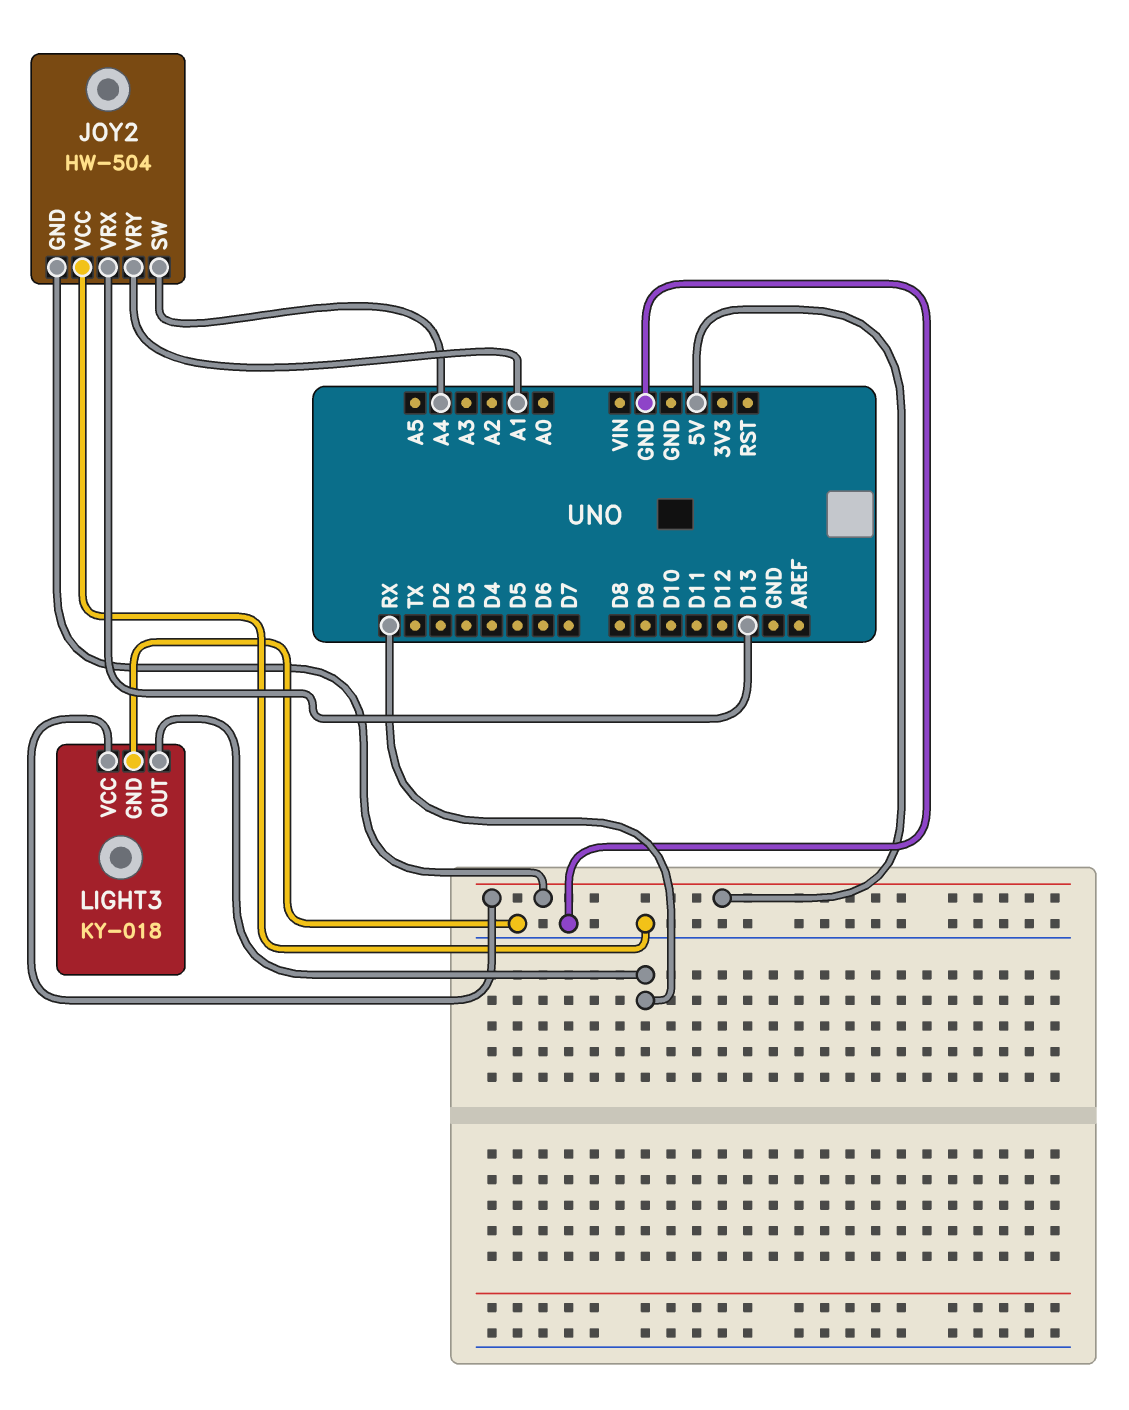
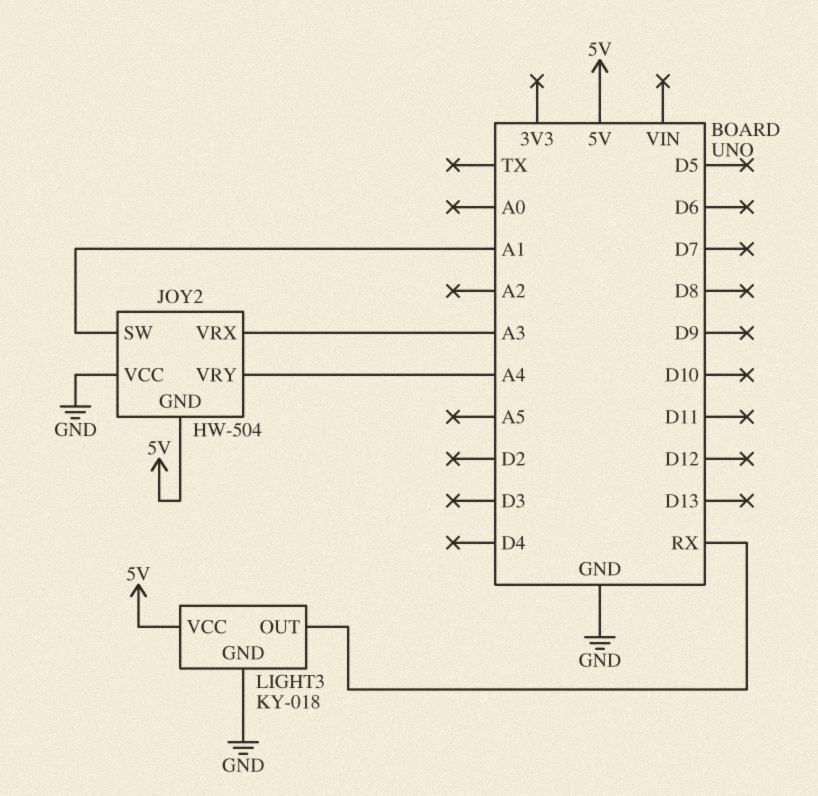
JOY2 pin SW: A4 -> A1
JOY2 pin VRX: D13 -> A3
JOY2 pin VRY: A1 -> A4

